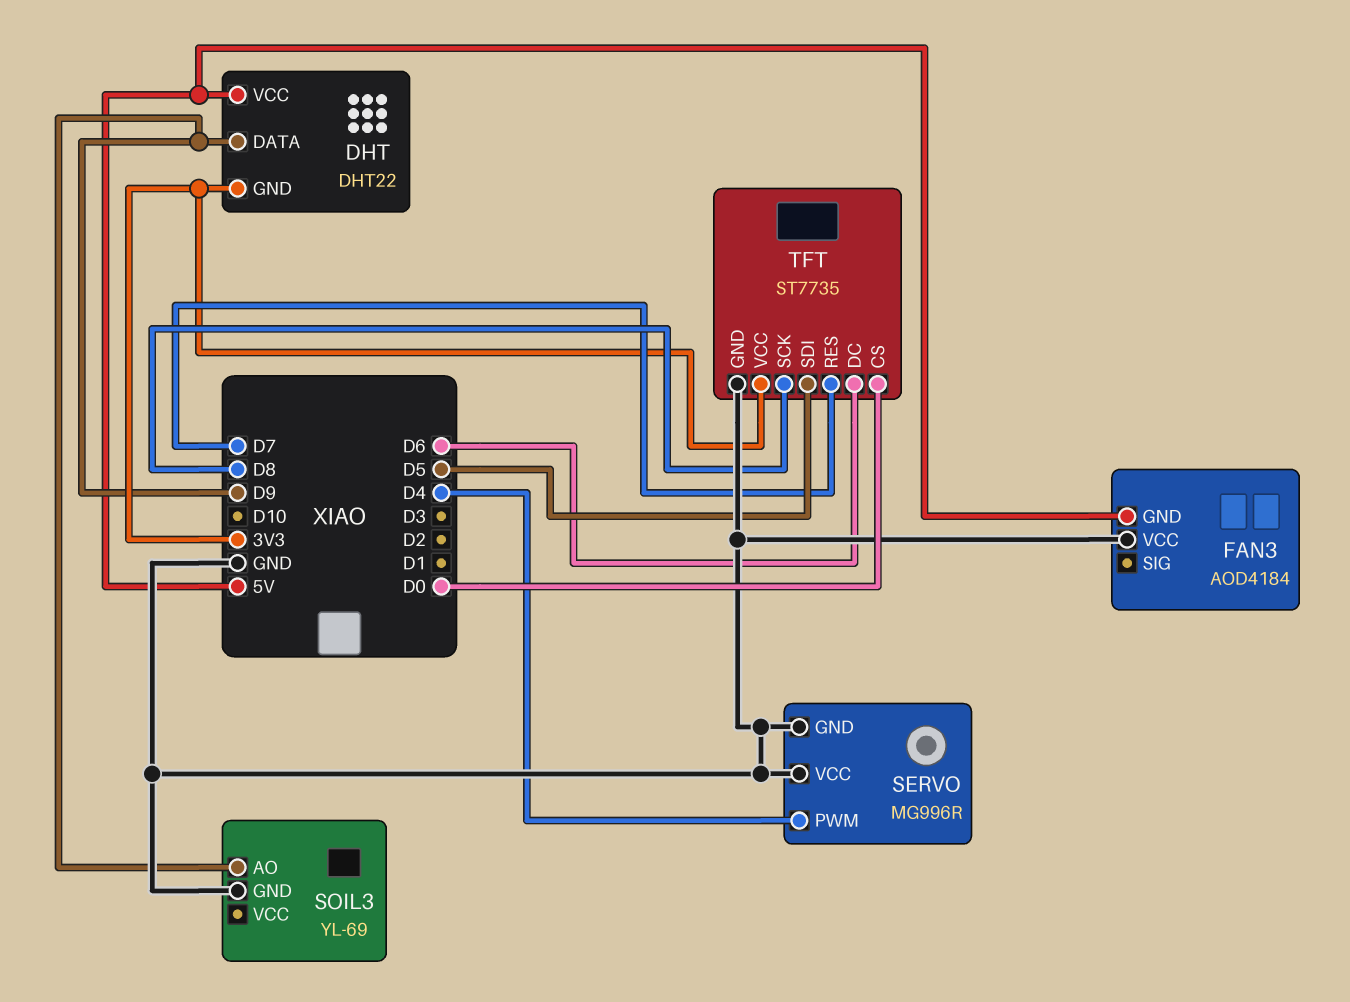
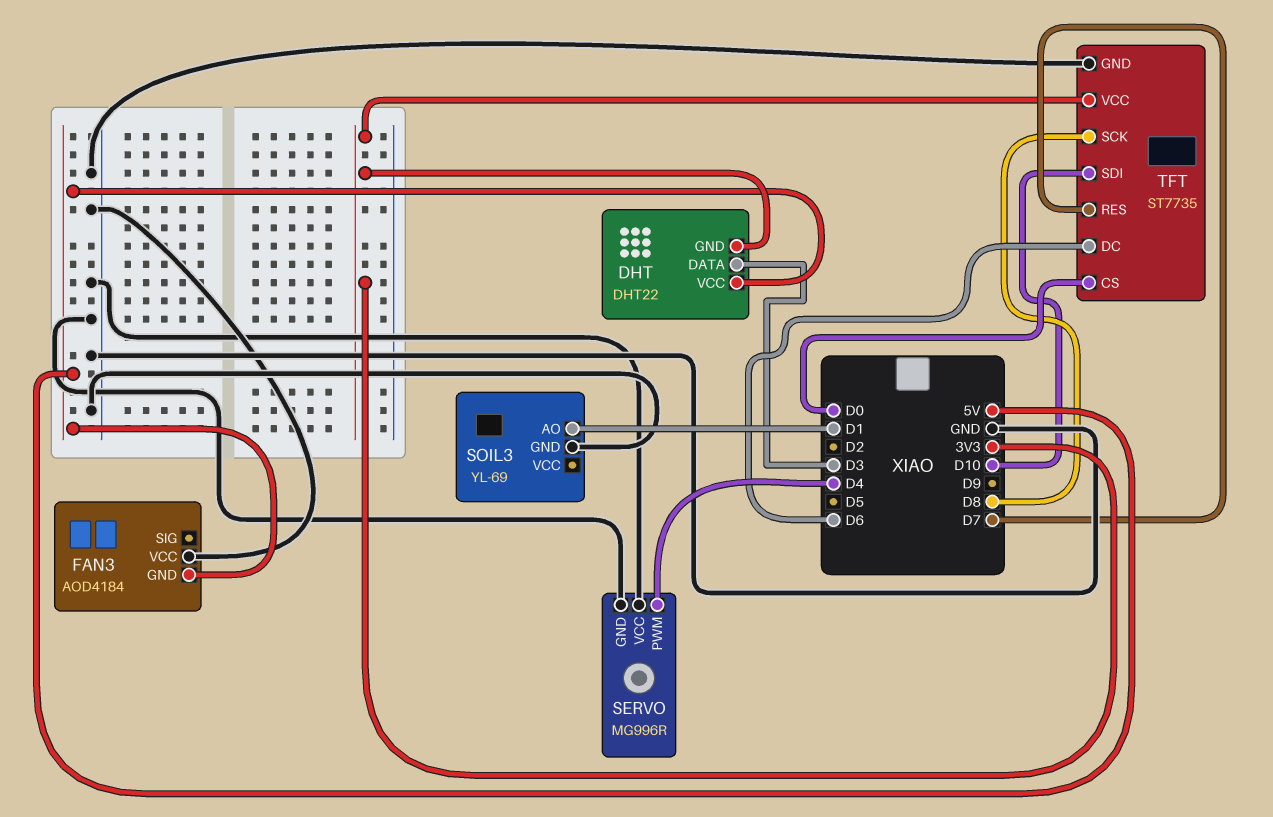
DHT pin DATA: D9 -> D3
SOIL3 pin AO: D9 -> D1
TFT pin SDI: D5 -> D10

